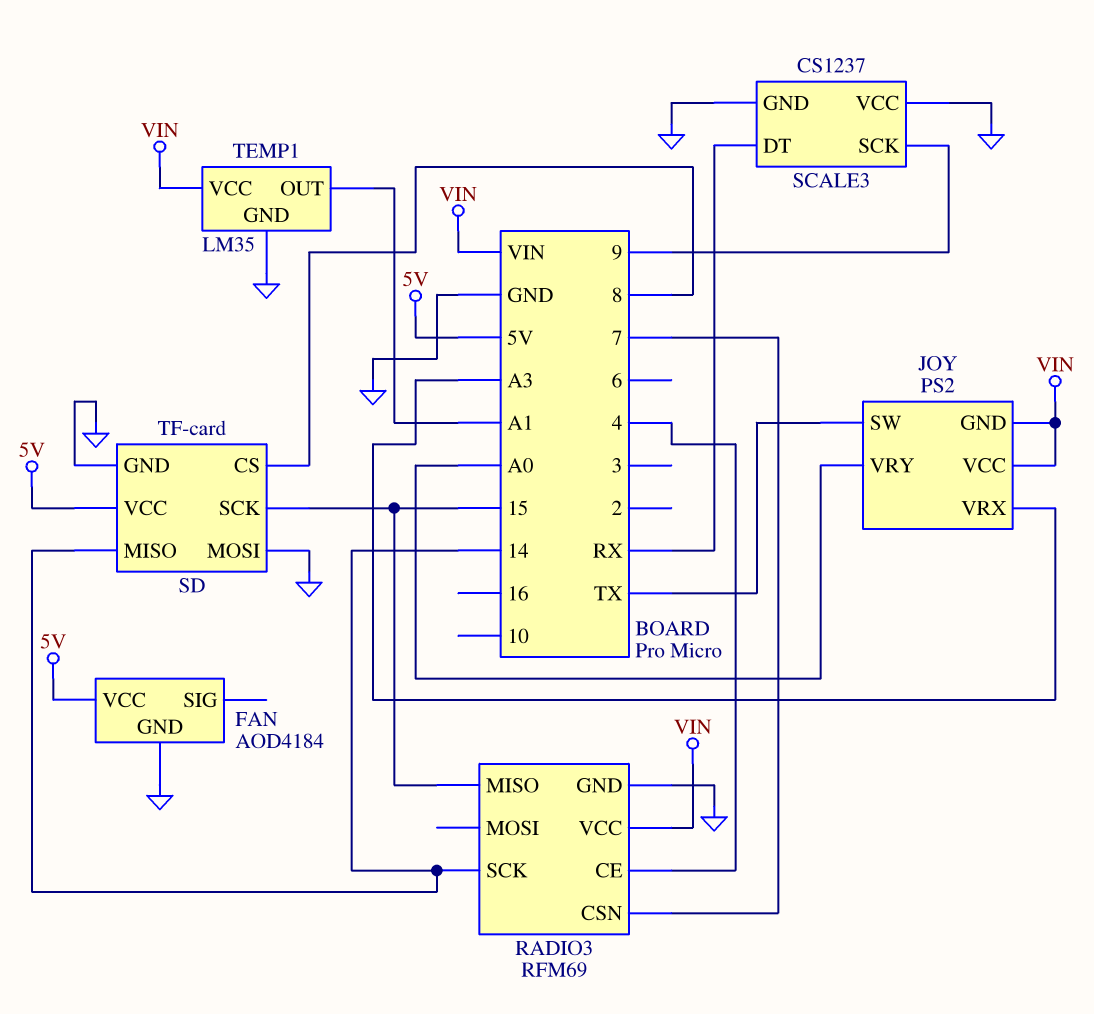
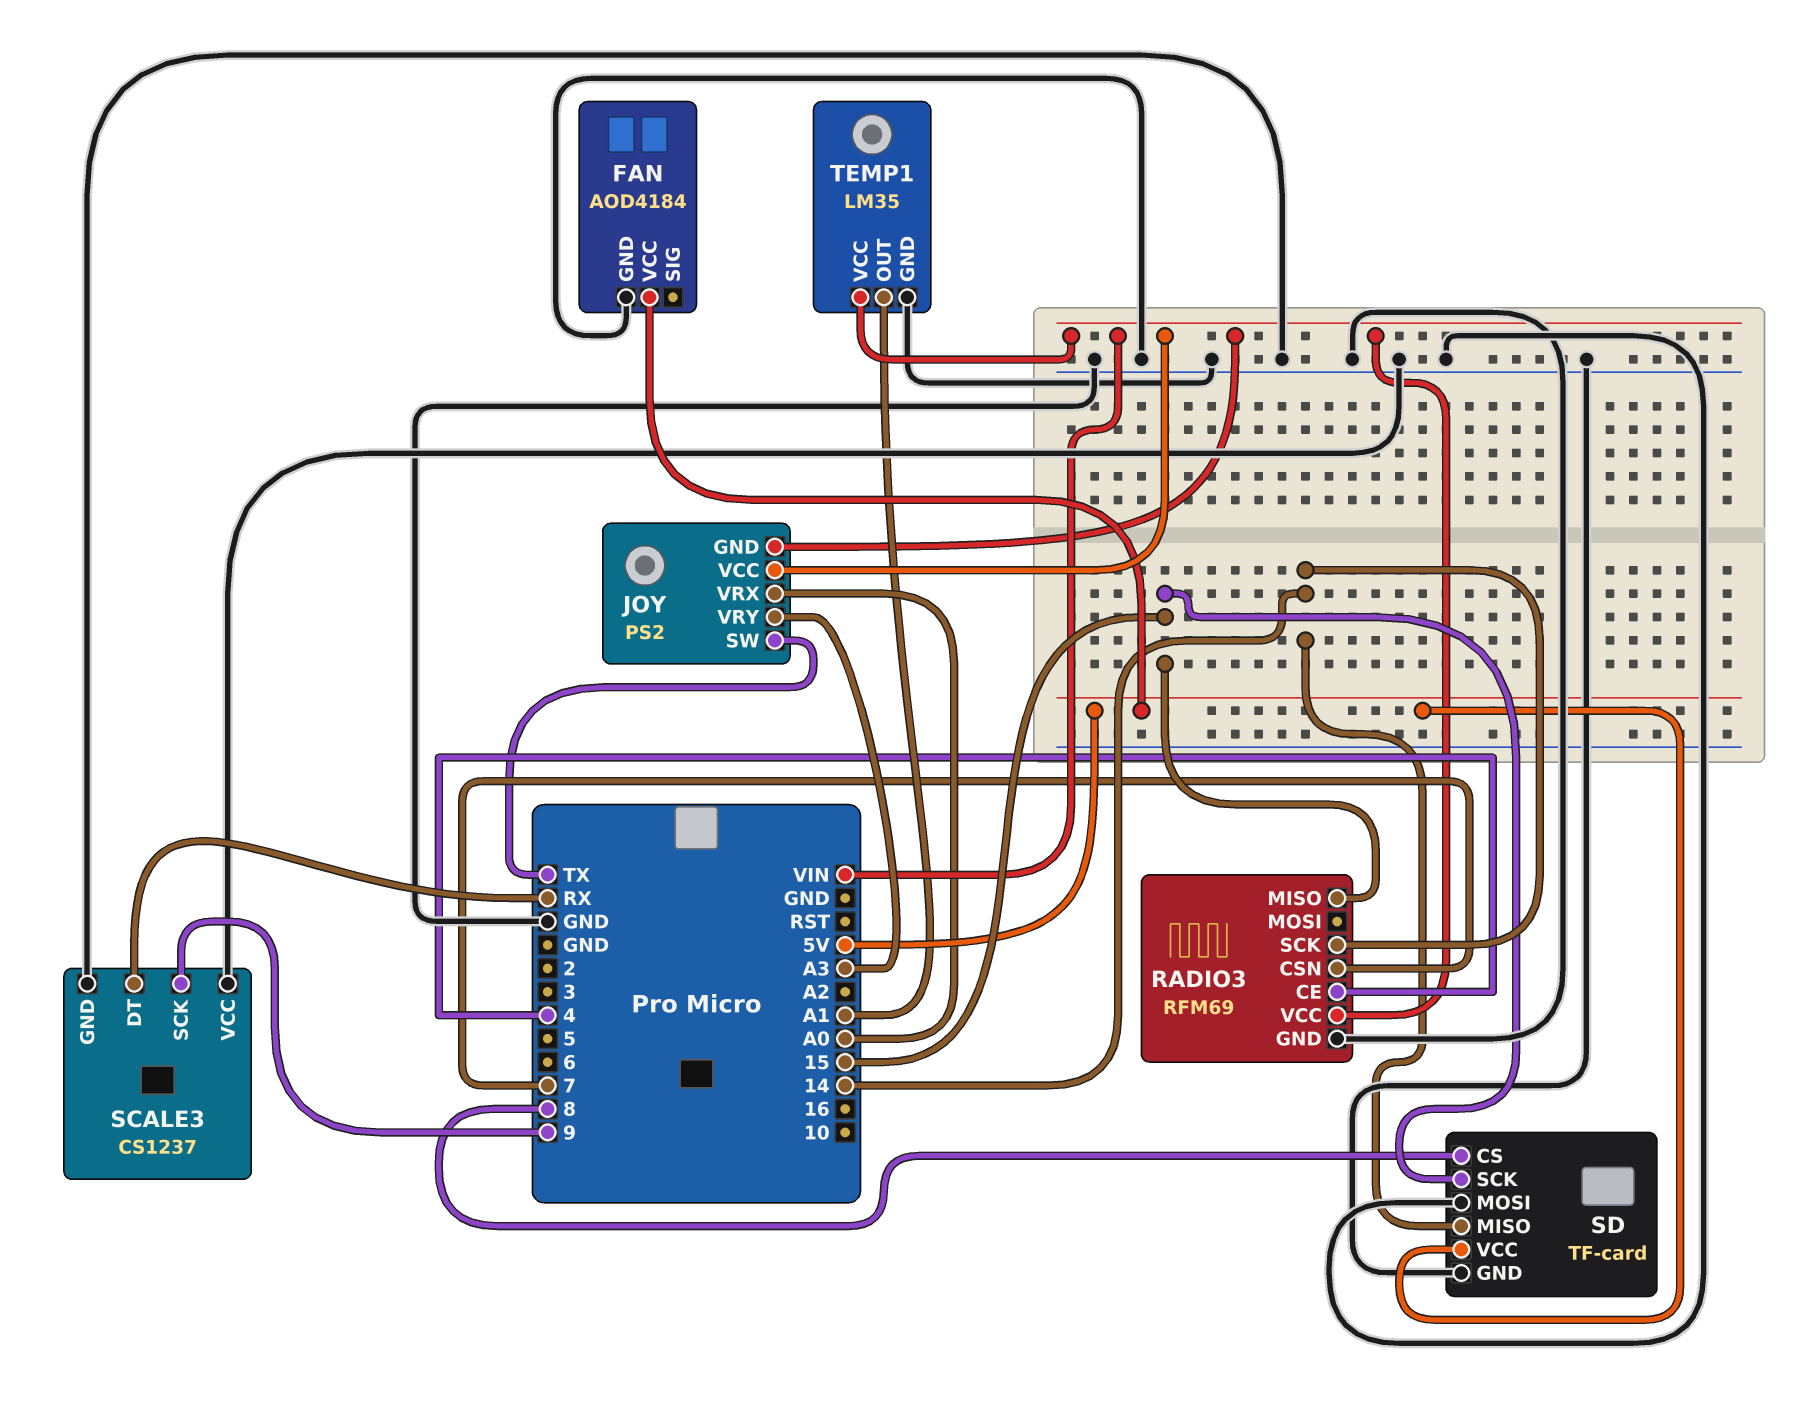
JOY pin VRX: A3 -> A0
JOY pin VRY: A0 -> A3

